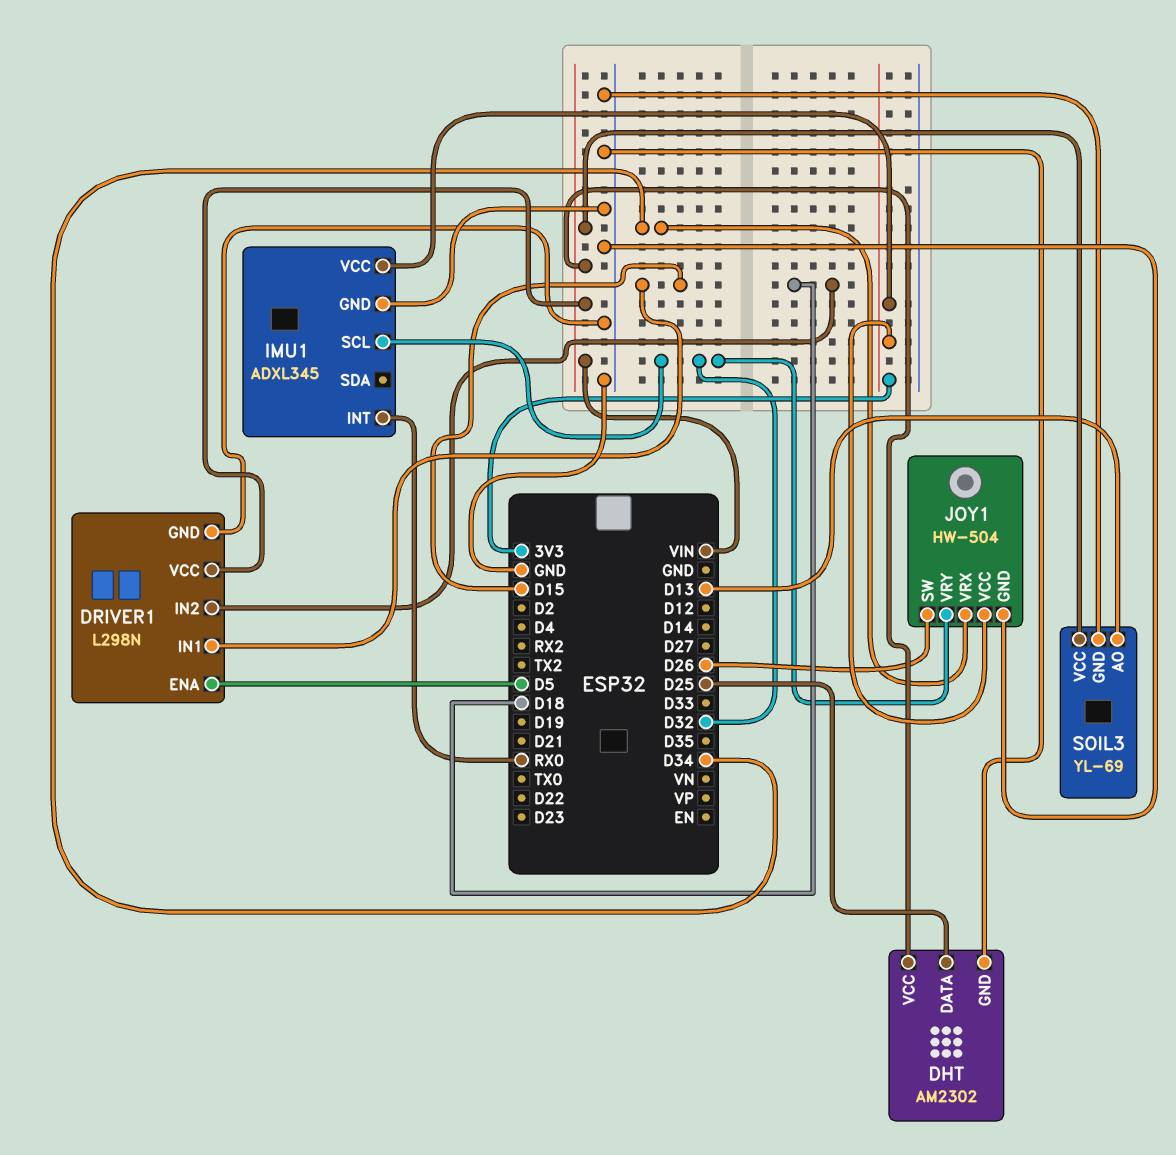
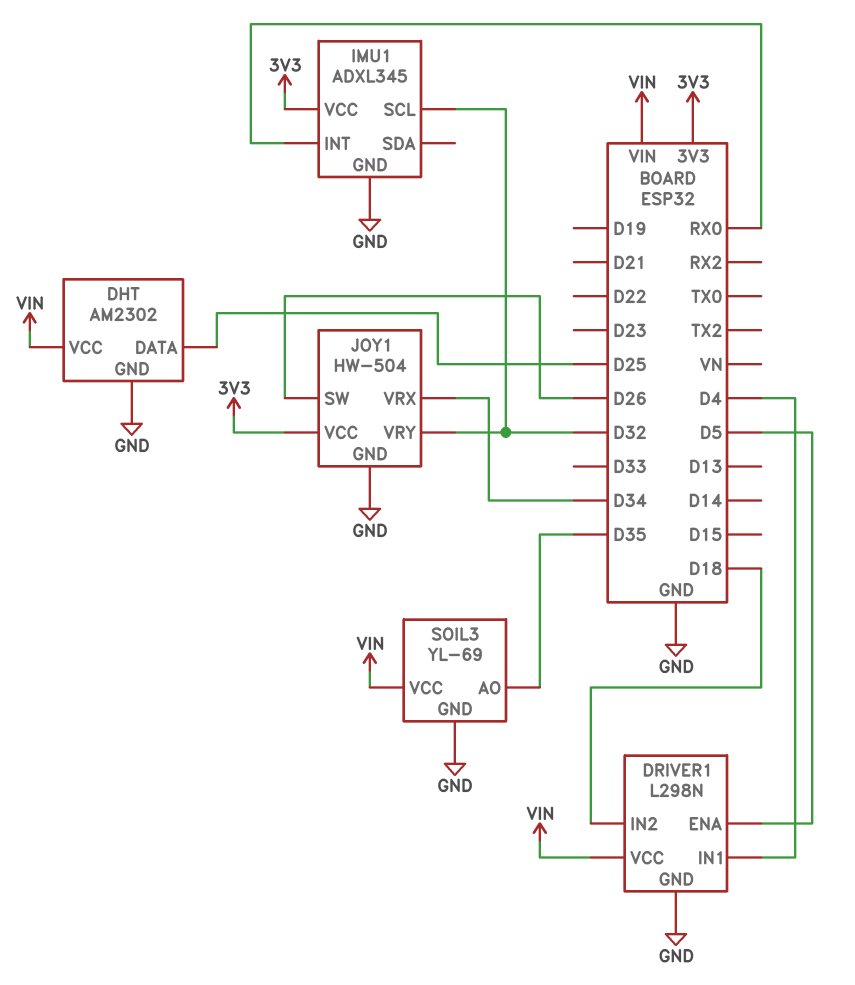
DRIVER1 pin IN1: D15 -> D4
SOIL3 pin AO: D13 -> D35

